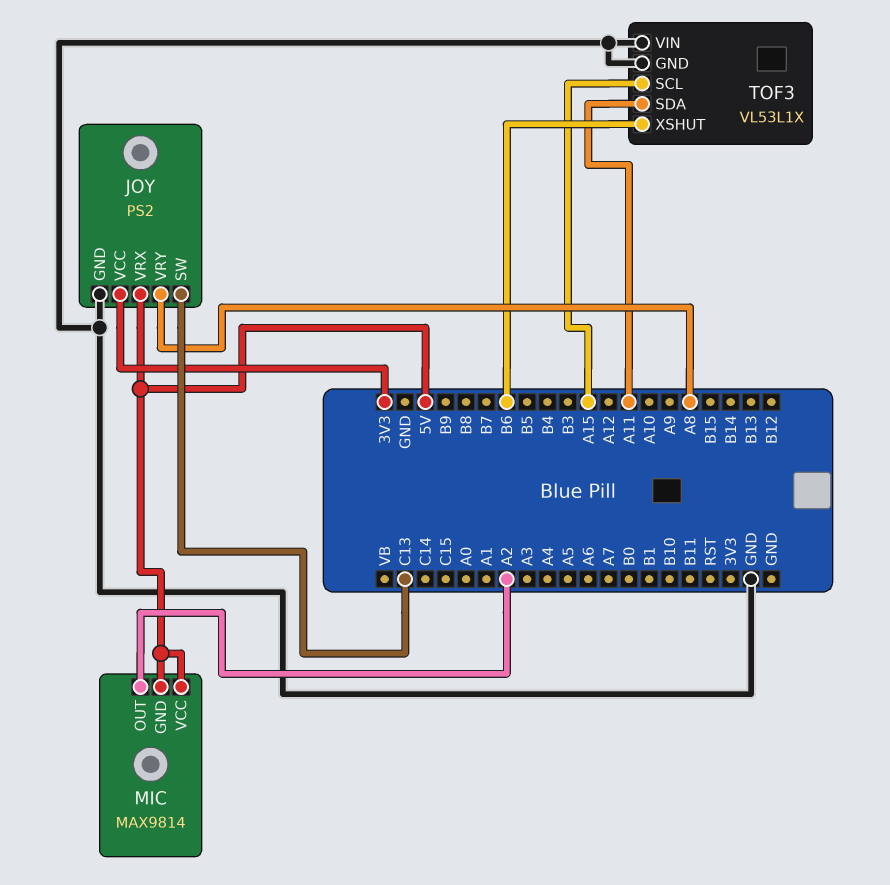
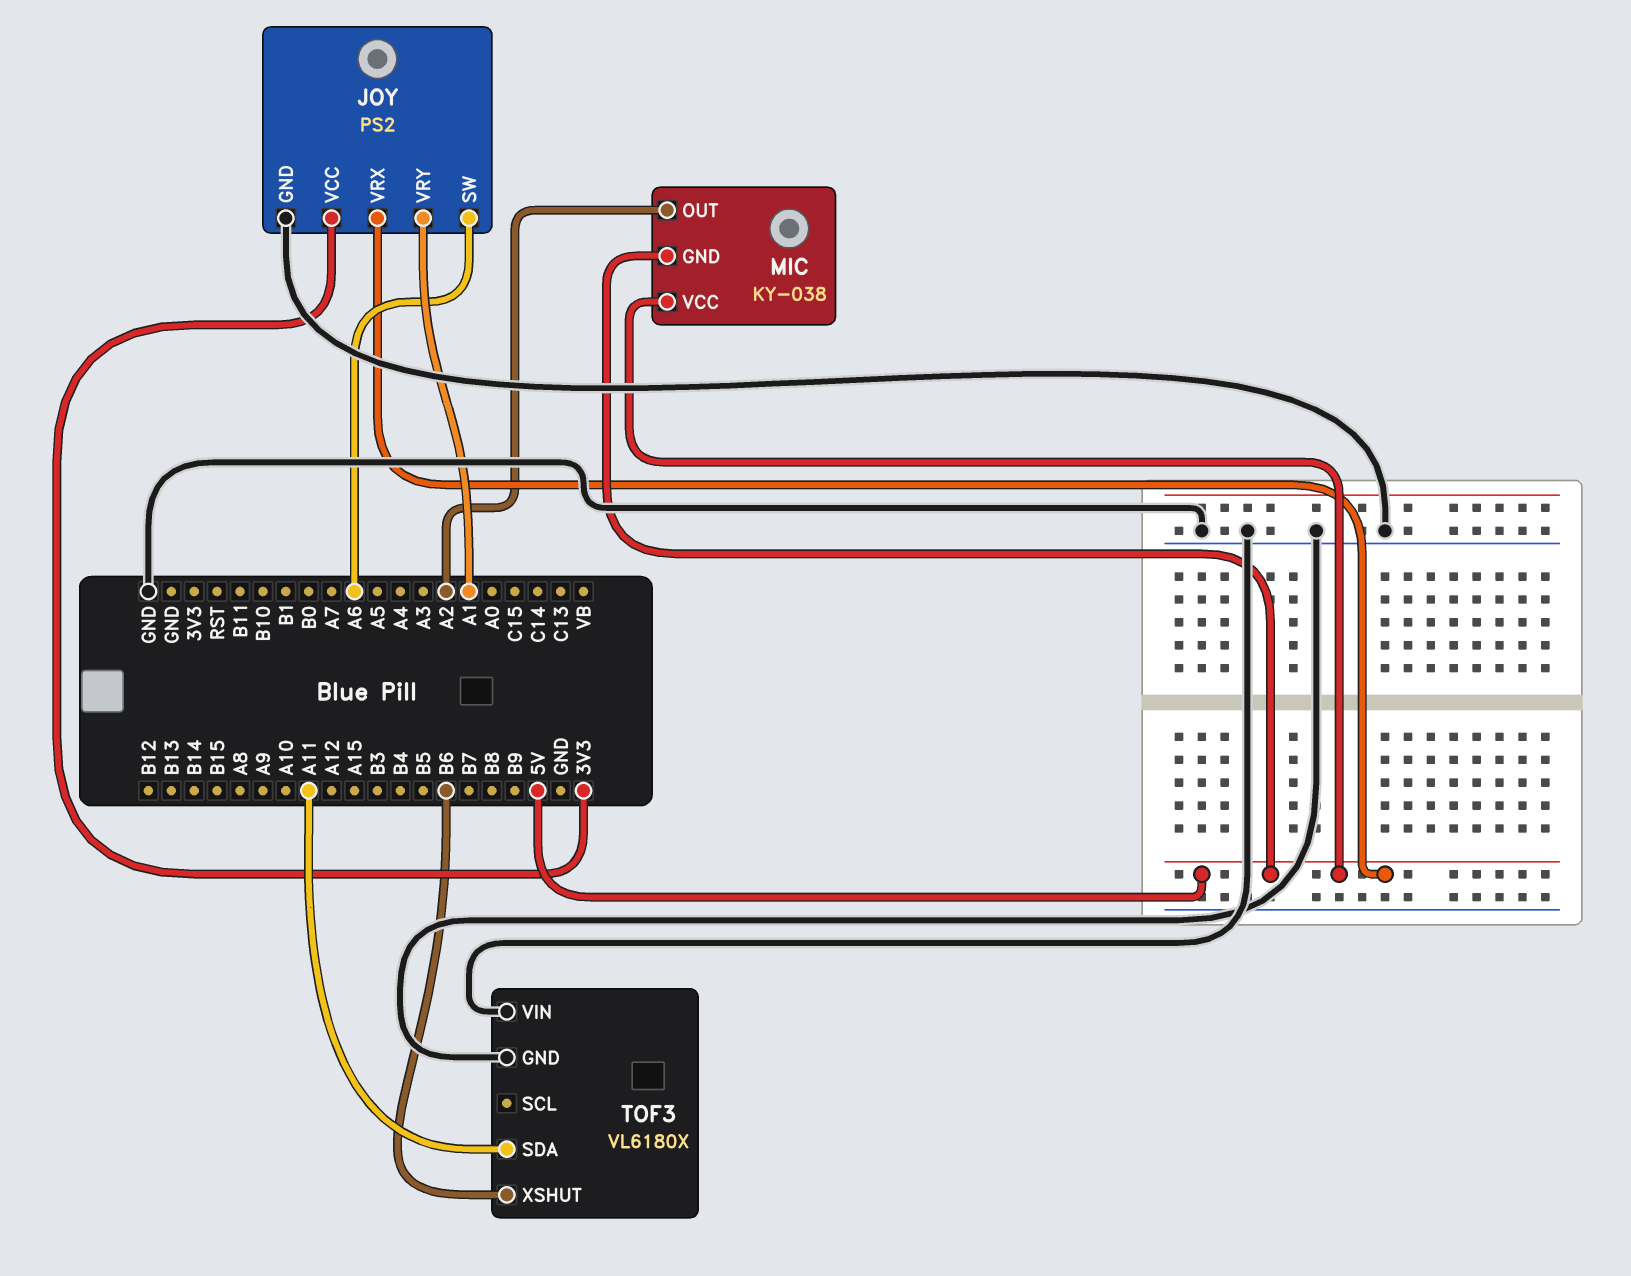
JOY pin SW: C13 -> A6
JOY pin VRY: A8 -> A1
MIC: MAX9814 -> KY-038
TOF3: VL53L1X -> VL6180X
TOF3 pin SCL: A15 -> none

